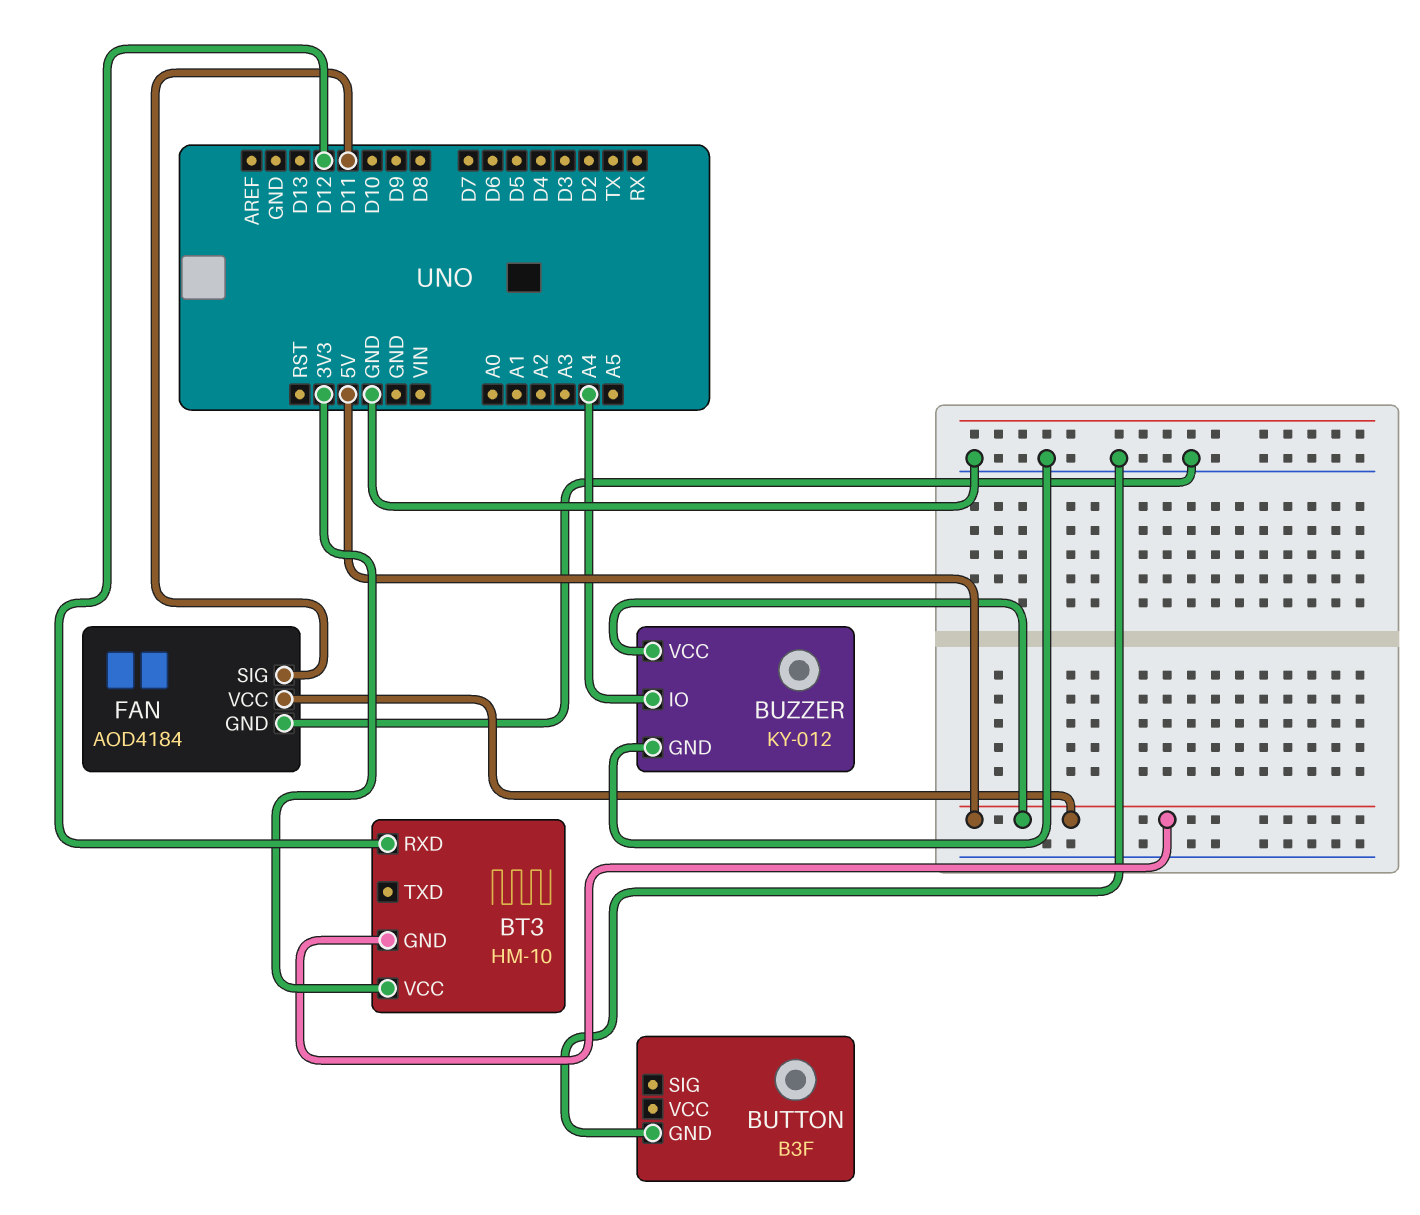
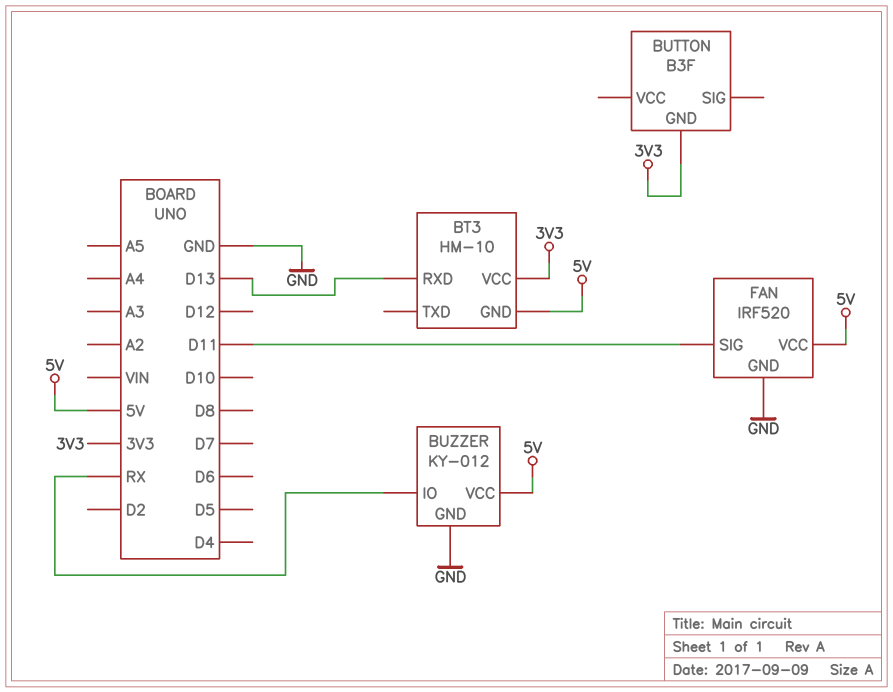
BT3 pin RXD: D12 -> D13
BUTTON pin GND: GND -> 3V3
BUZZER pin IO: A4 -> RX
FAN: AOD4184 -> IRF520

